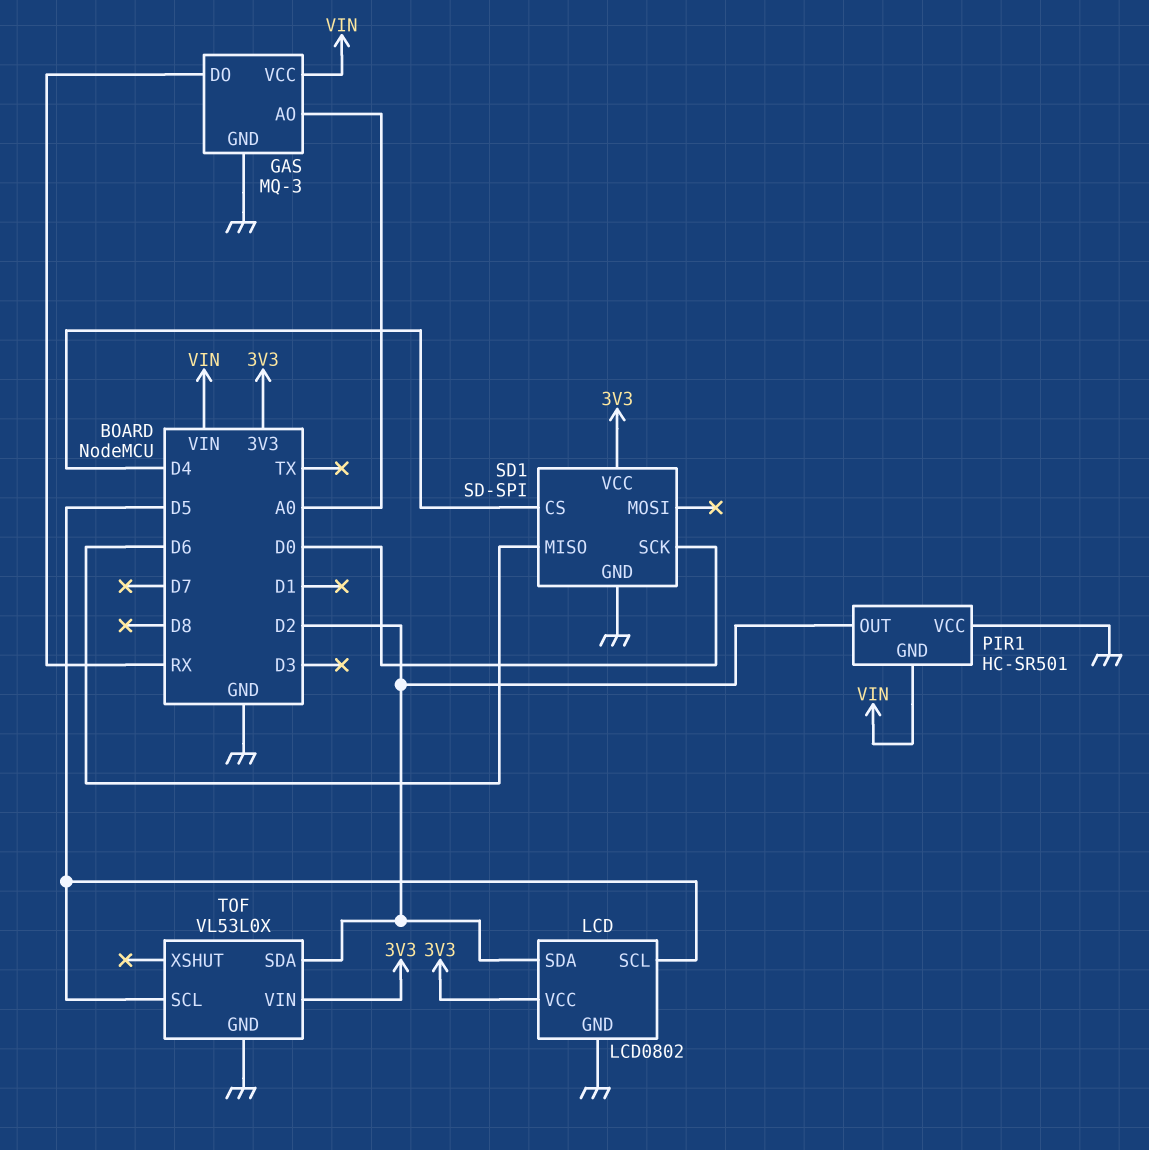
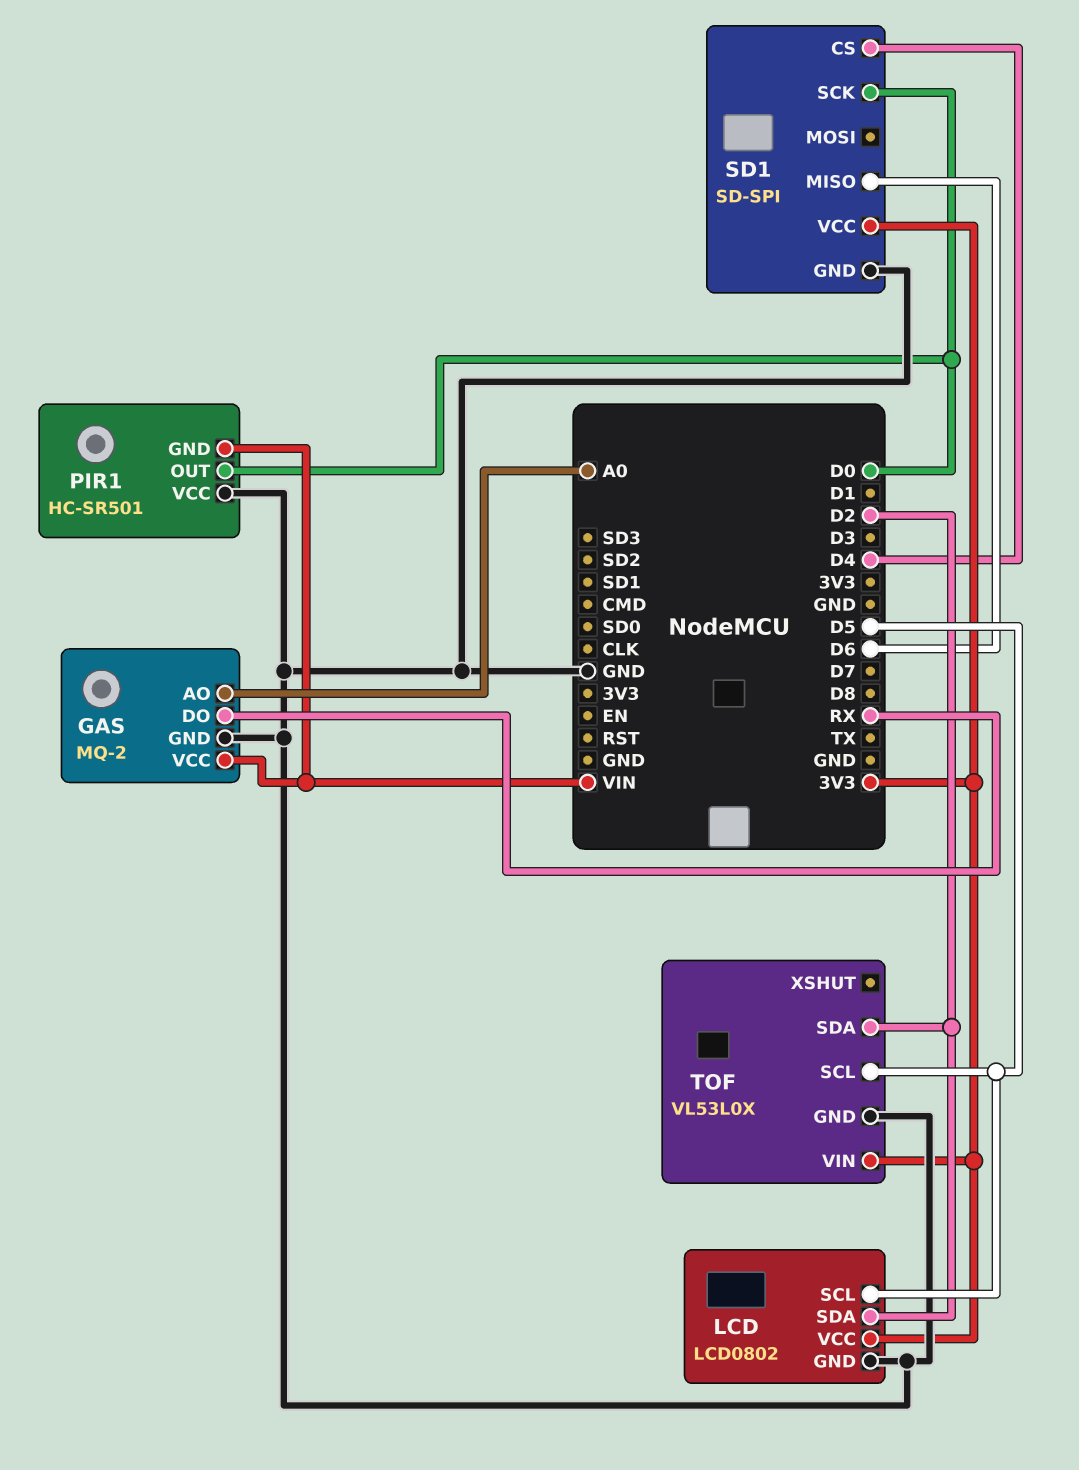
GAS: MQ-3 -> MQ-2
PIR1 pin OUT: D2 -> D0

